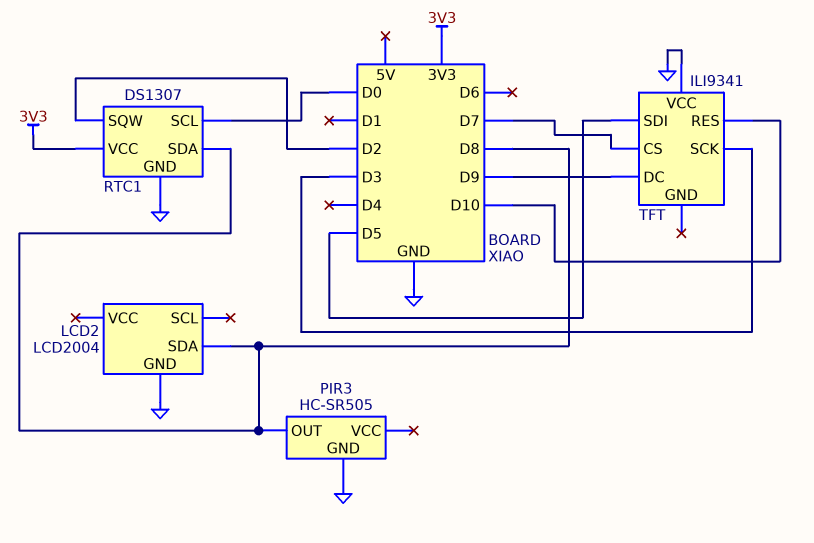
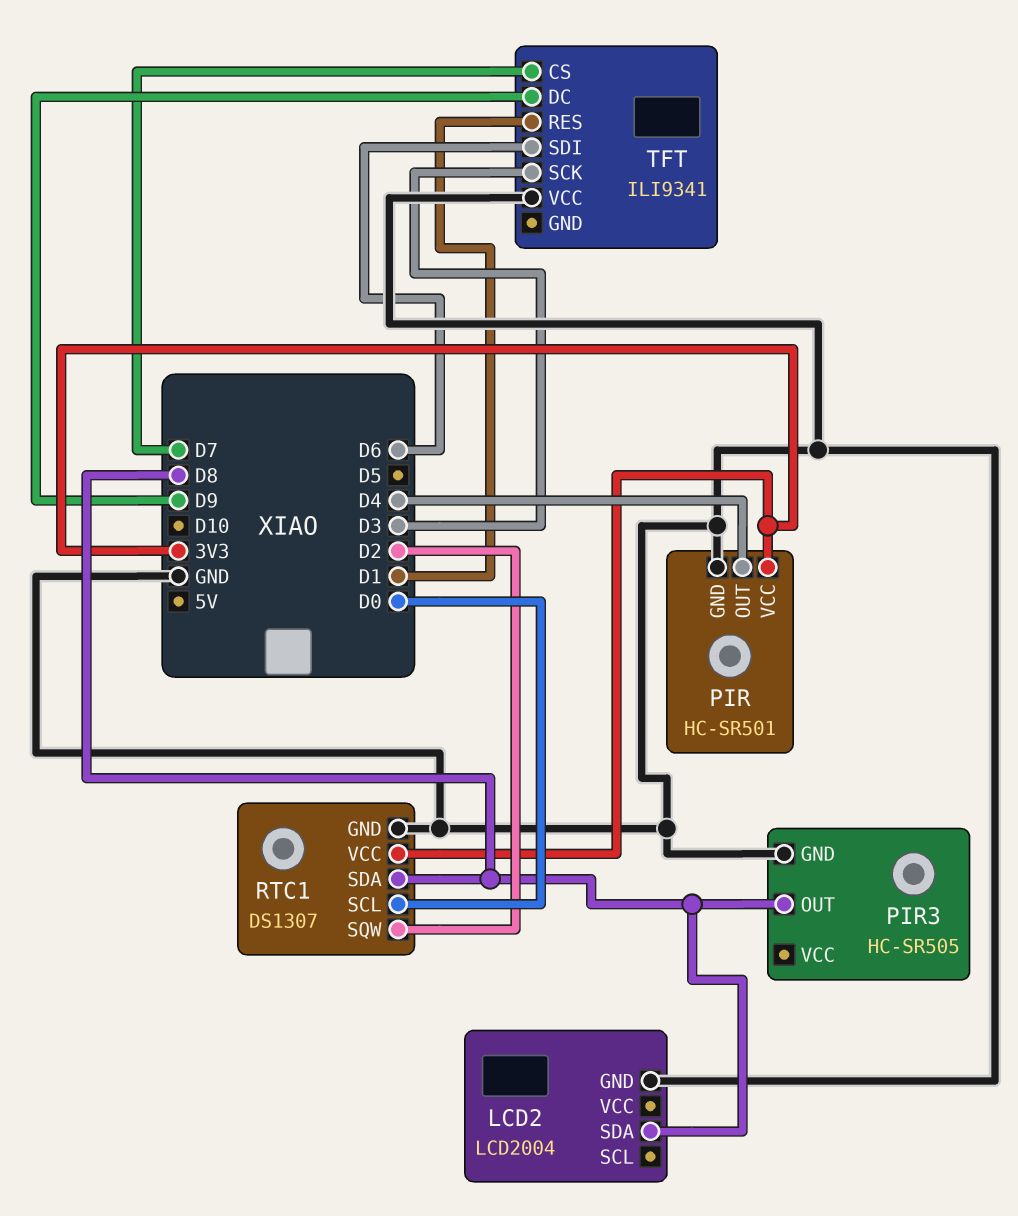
PIR: none -> HC-SR501
PIR pin GND: none -> GND
PIR pin OUT: none -> D4
PIR pin VCC: none -> 3V3
TFT pin RES: D10 -> D1
TFT pin SDI: D5 -> D6

